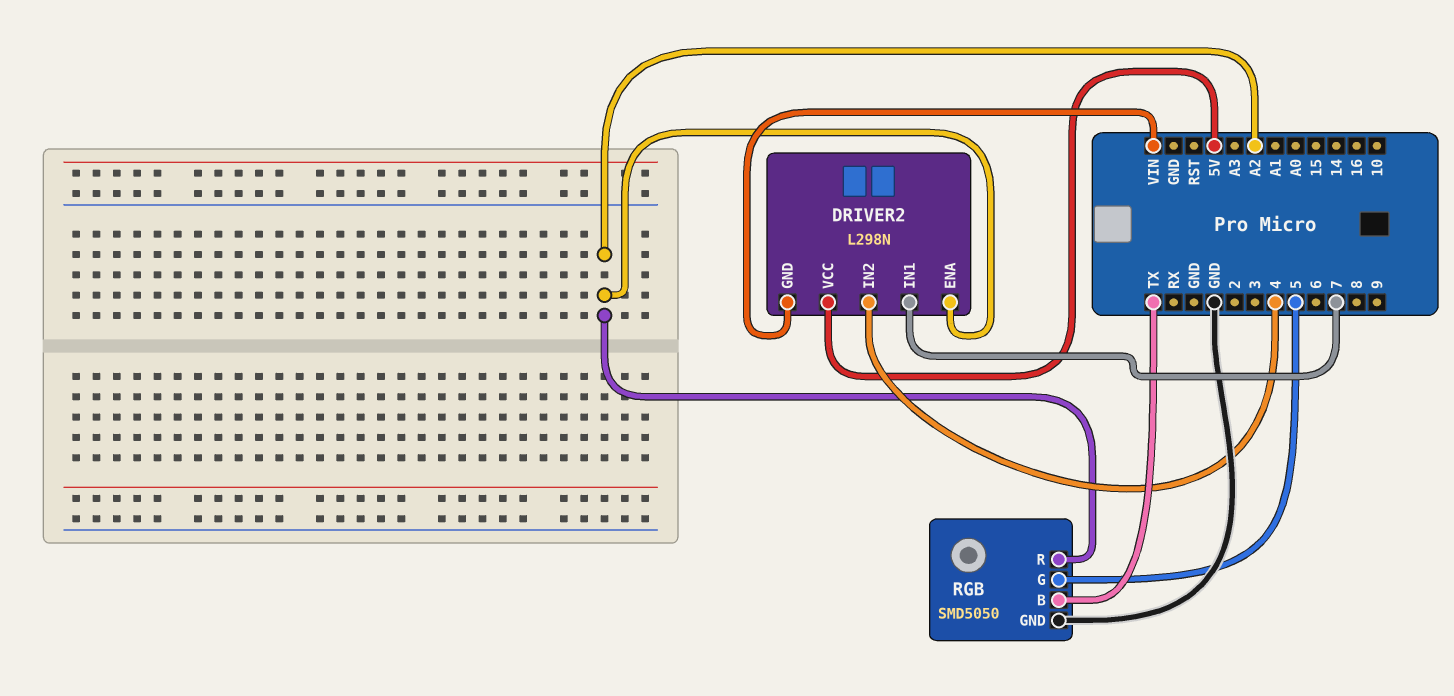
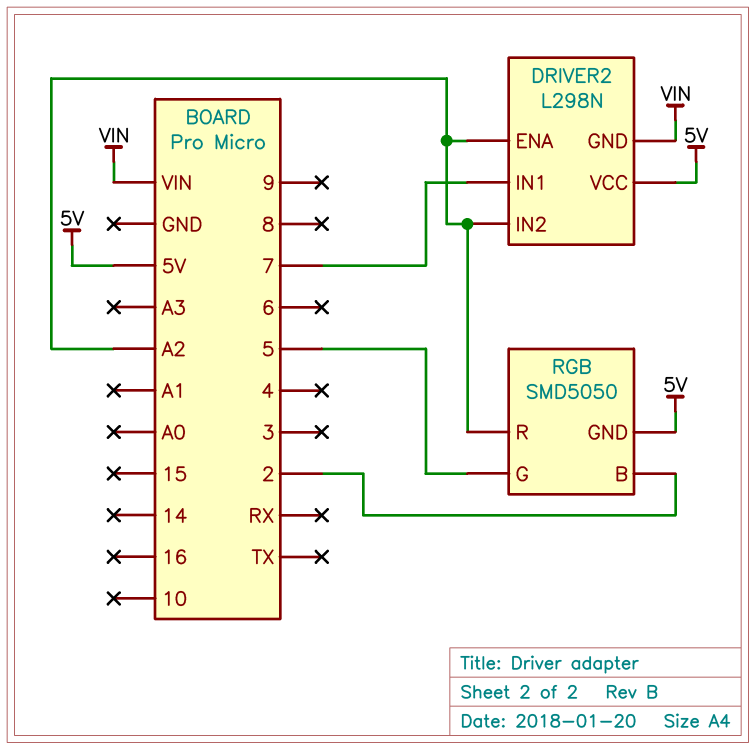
DRIVER2 pin IN2: 4 -> A2
RGB pin B: TX -> 2
RGB pin GND: GND -> 5V

